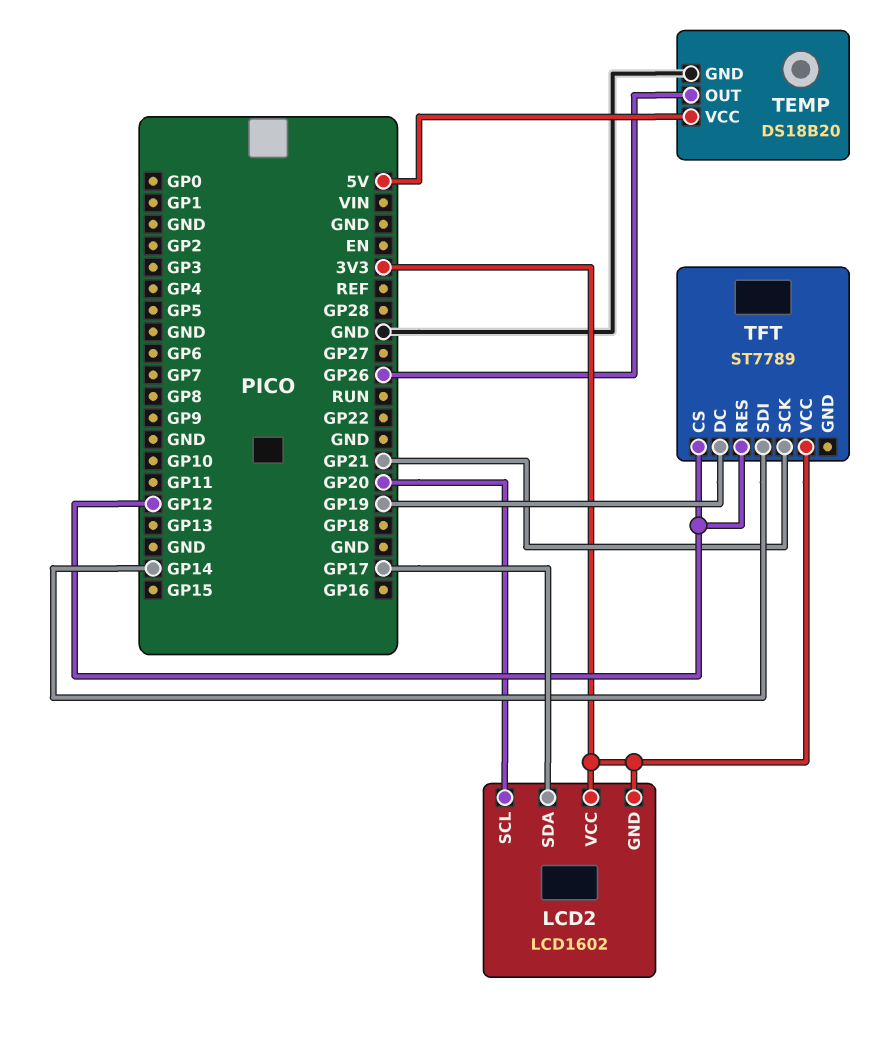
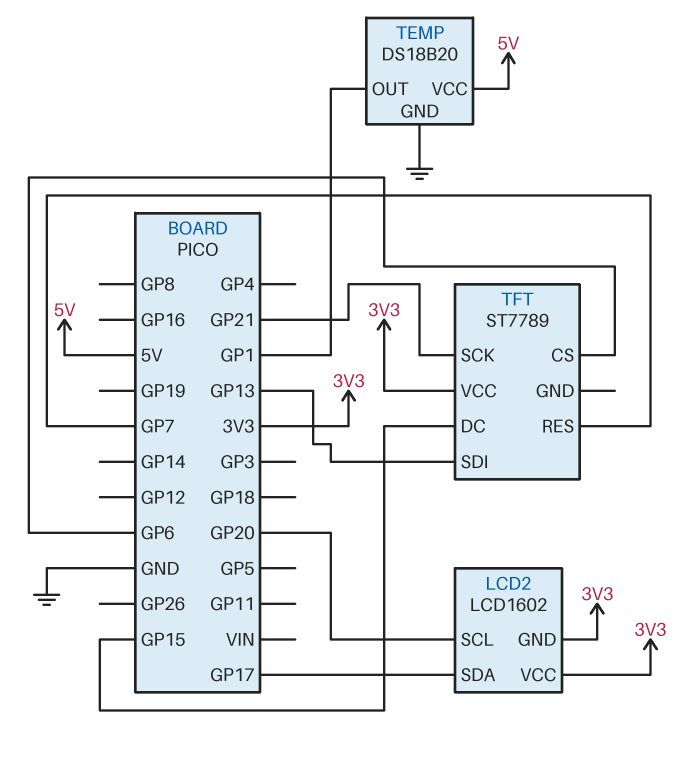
TEMP pin OUT: GP26 -> GP1
TFT pin CS: GP12 -> GP6
TFT pin DC: GP19 -> GP15
TFT pin RES: GP12 -> GP7
TFT pin SDI: GP14 -> GP13

